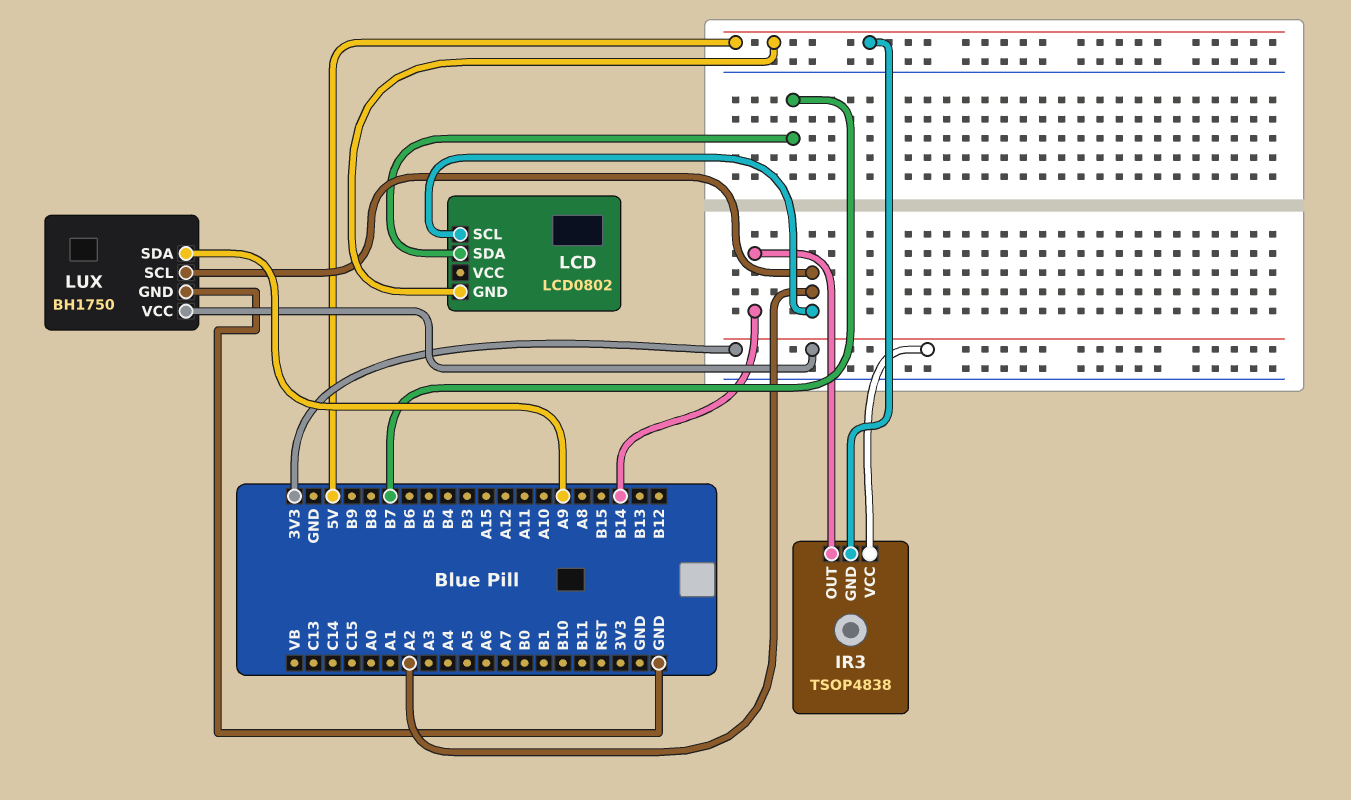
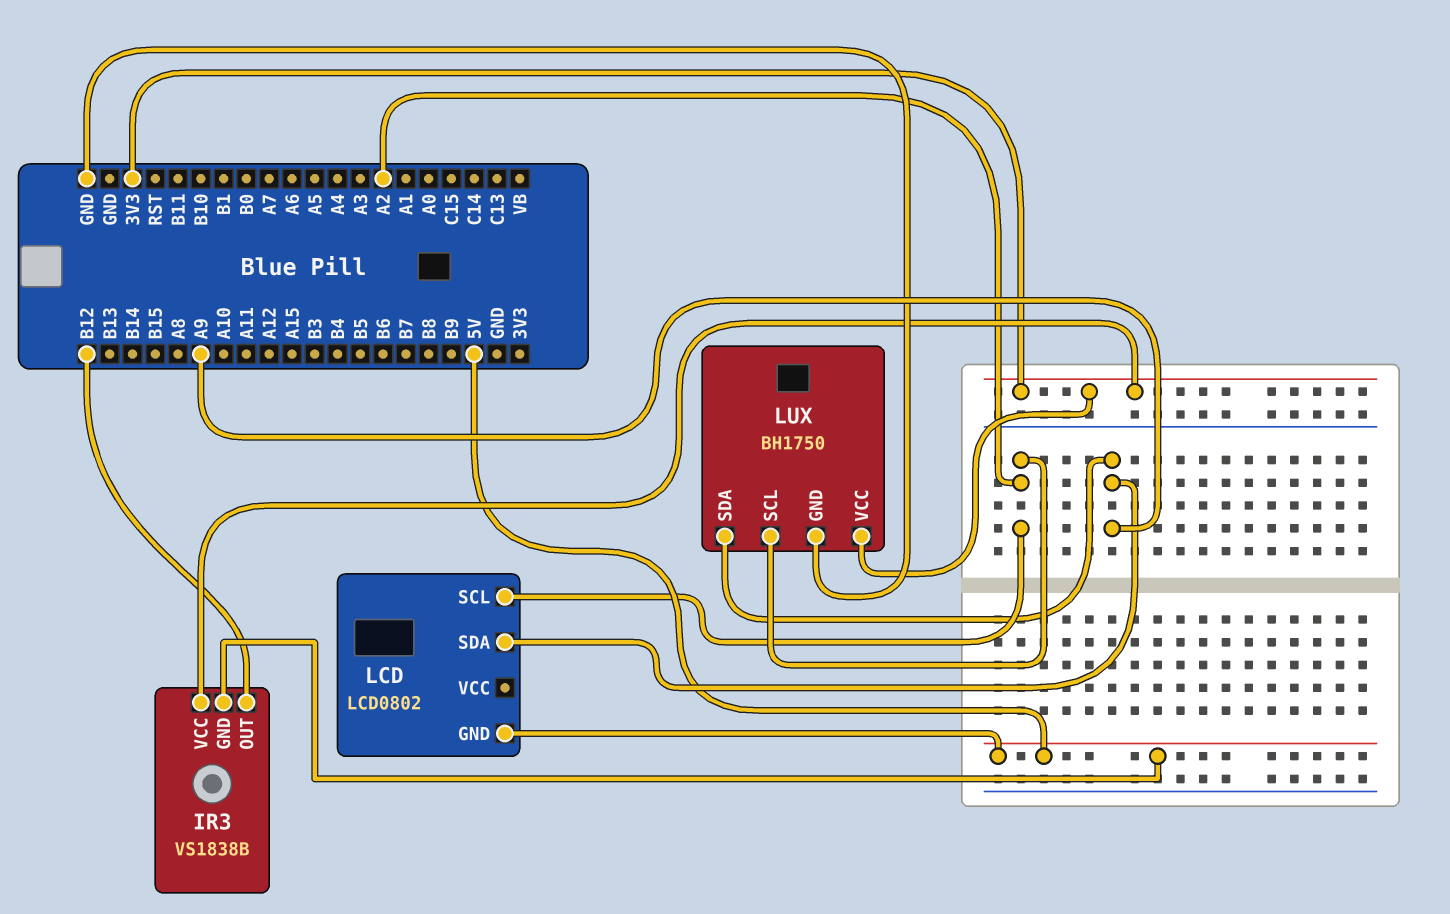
IR3: TSOP4838 -> VS1838B
IR3 pin OUT: B14 -> B12
LCD pin SDA: B7 -> A9

